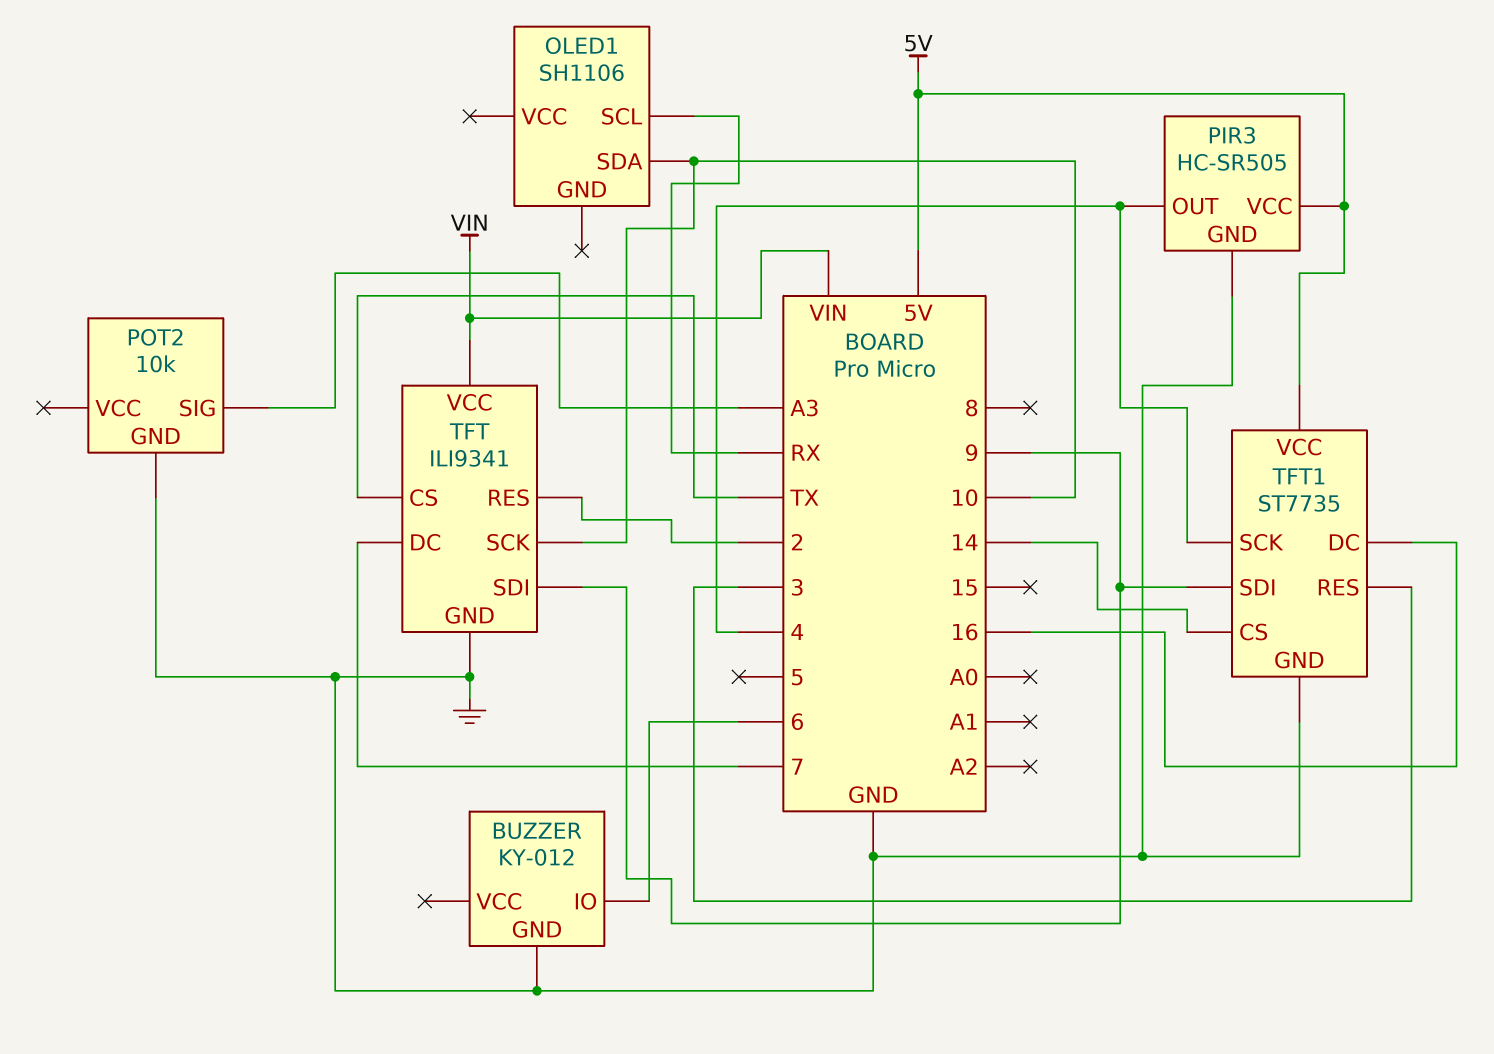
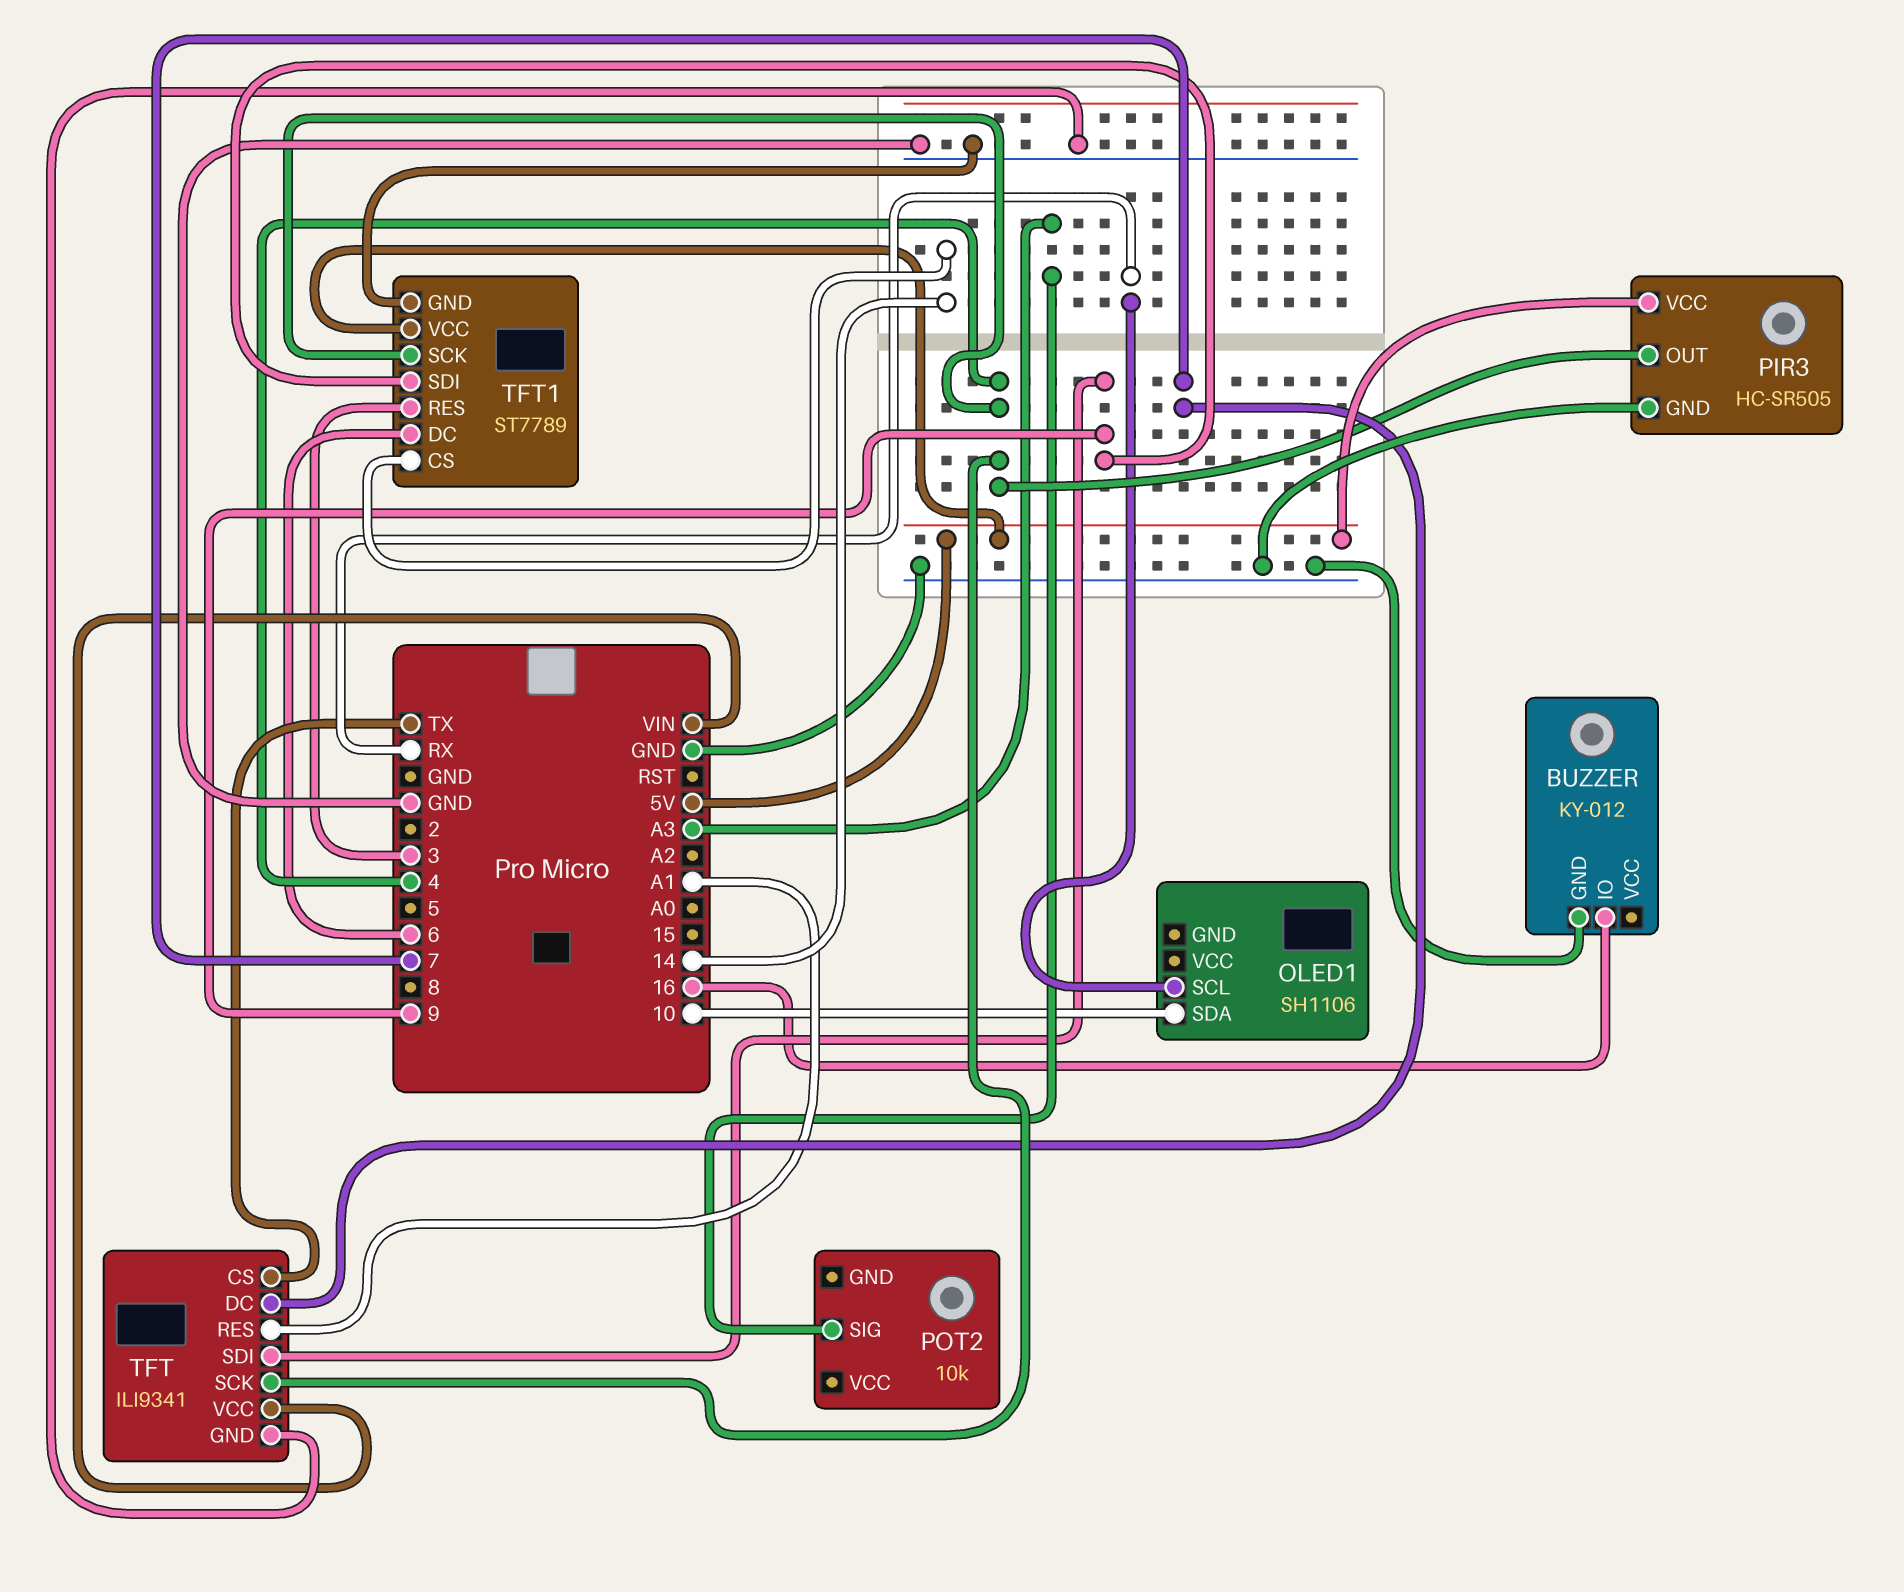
BUZZER pin IO: 6 -> 16
POT2 pin GND: GND -> none
TFT pin RES: 2 -> A1
TFT pin SCK: 10 -> 4
TFT1: ST7735 -> ST7789
TFT1 pin DC: 16 -> 6

